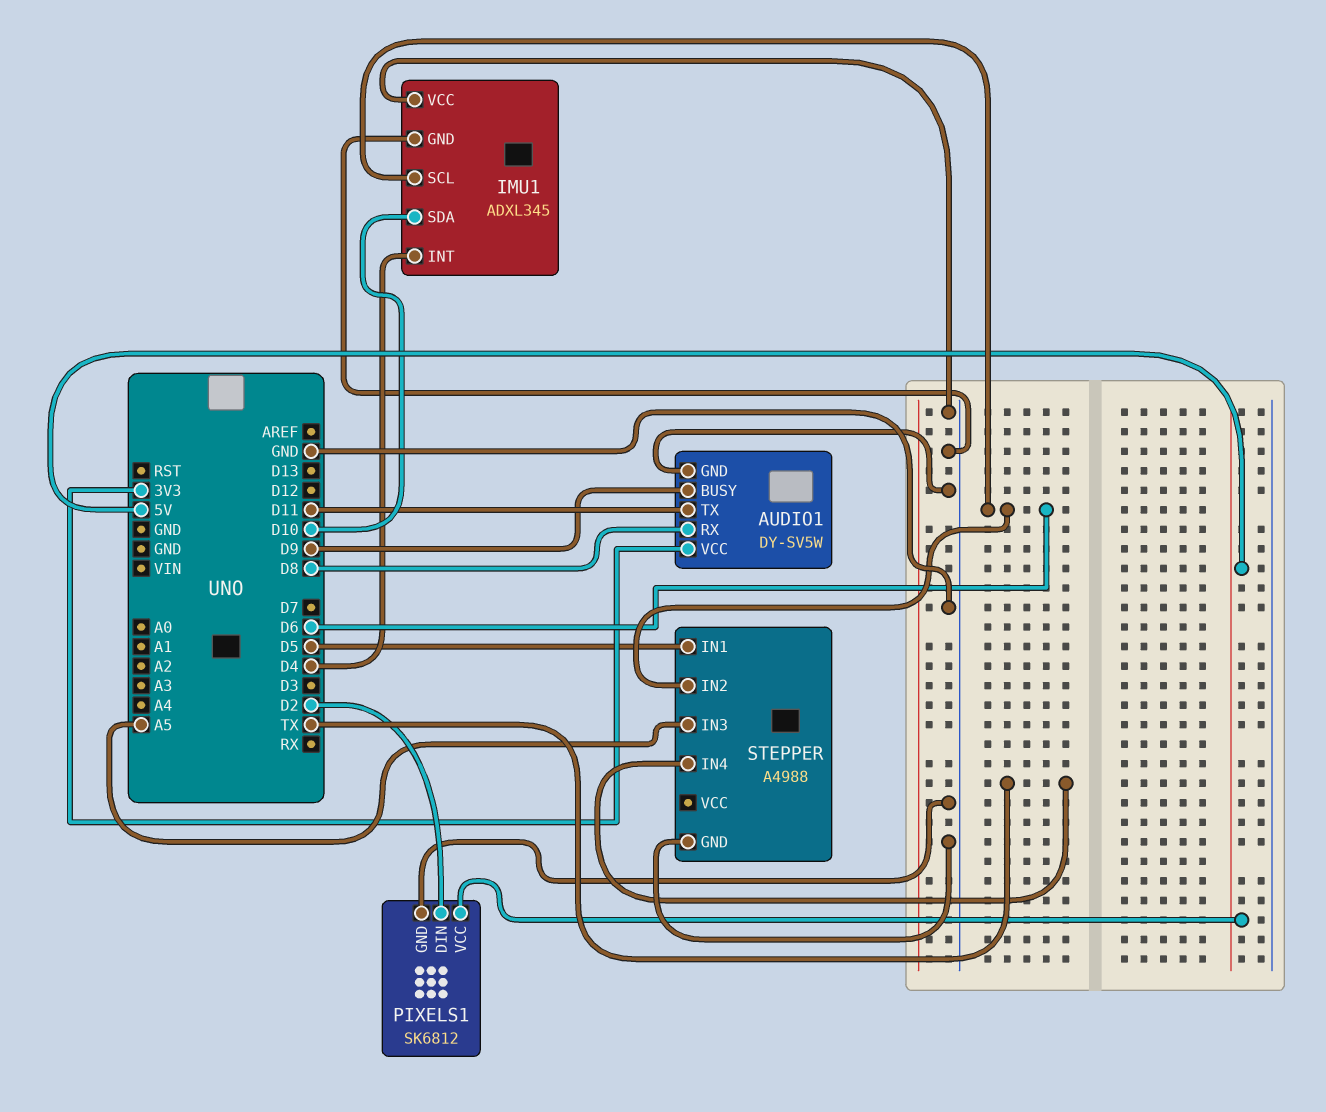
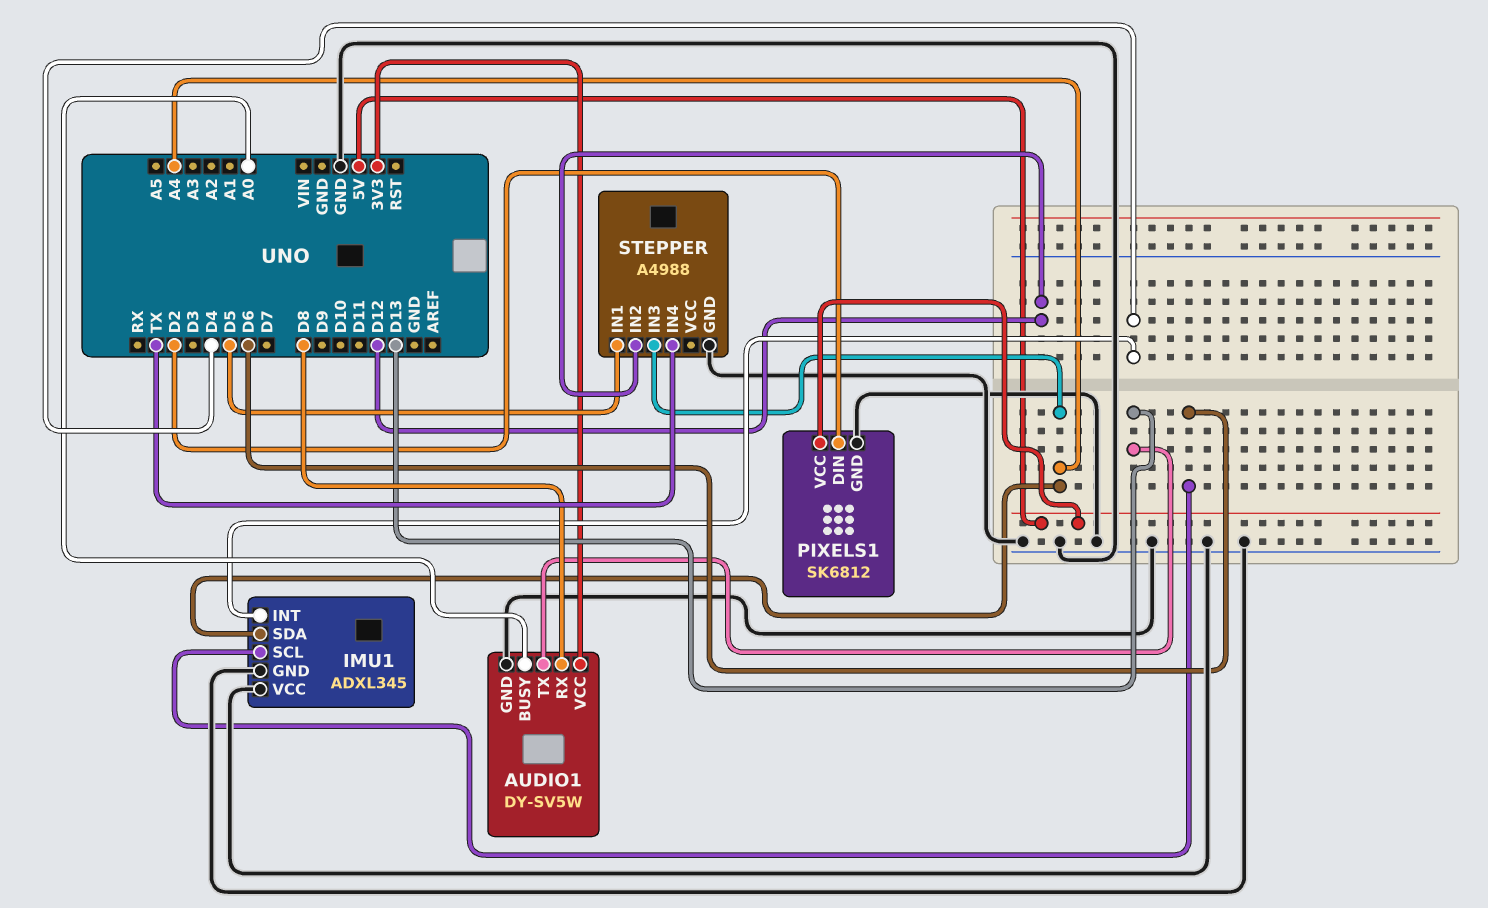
AUDIO1 pin BUSY: D9 -> A0
AUDIO1 pin TX: D11 -> D13
IMU1 pin SDA: D10 -> A4
STEPPER pin IN2: D6 -> D12
STEPPER pin IN3: A5 -> A4

